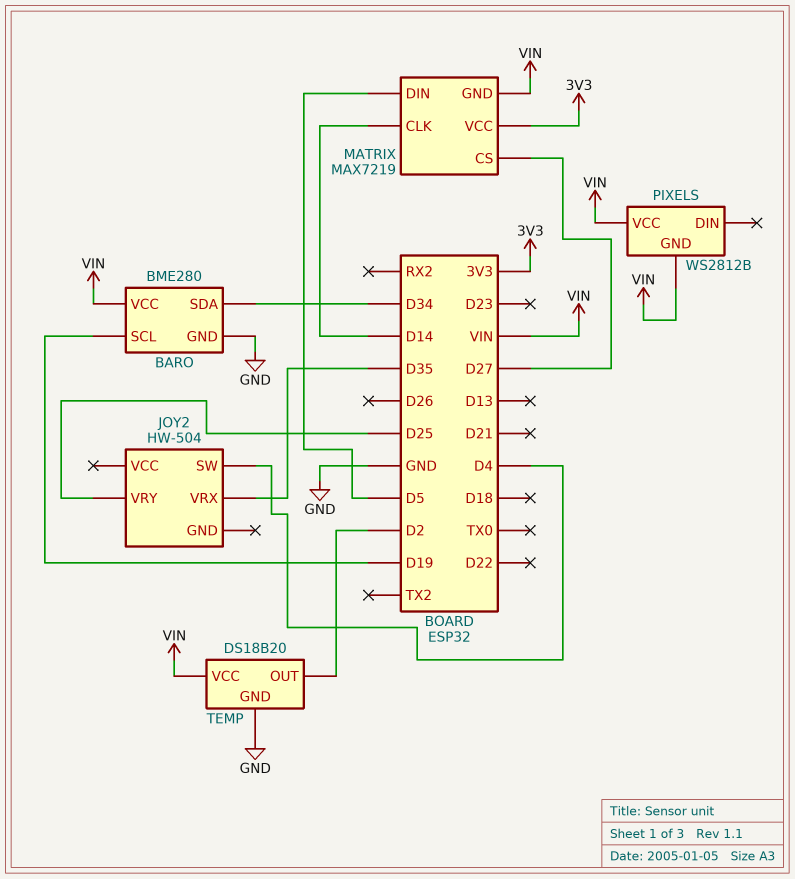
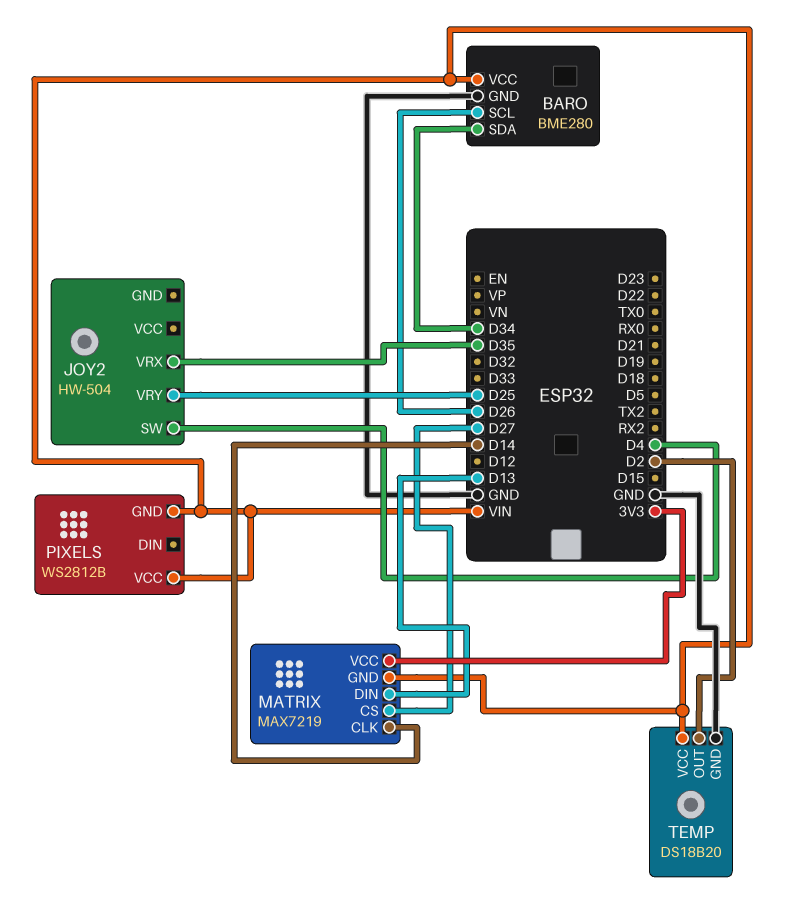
BARO pin SCL: D19 -> D26
MATRIX pin DIN: D5 -> D13

